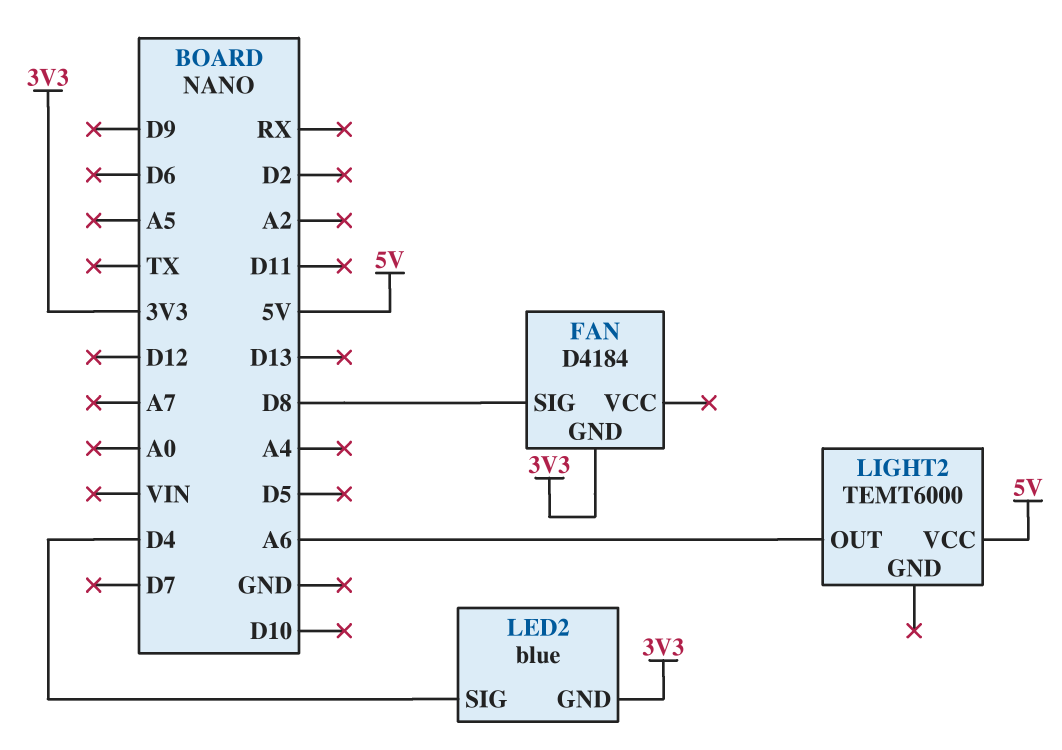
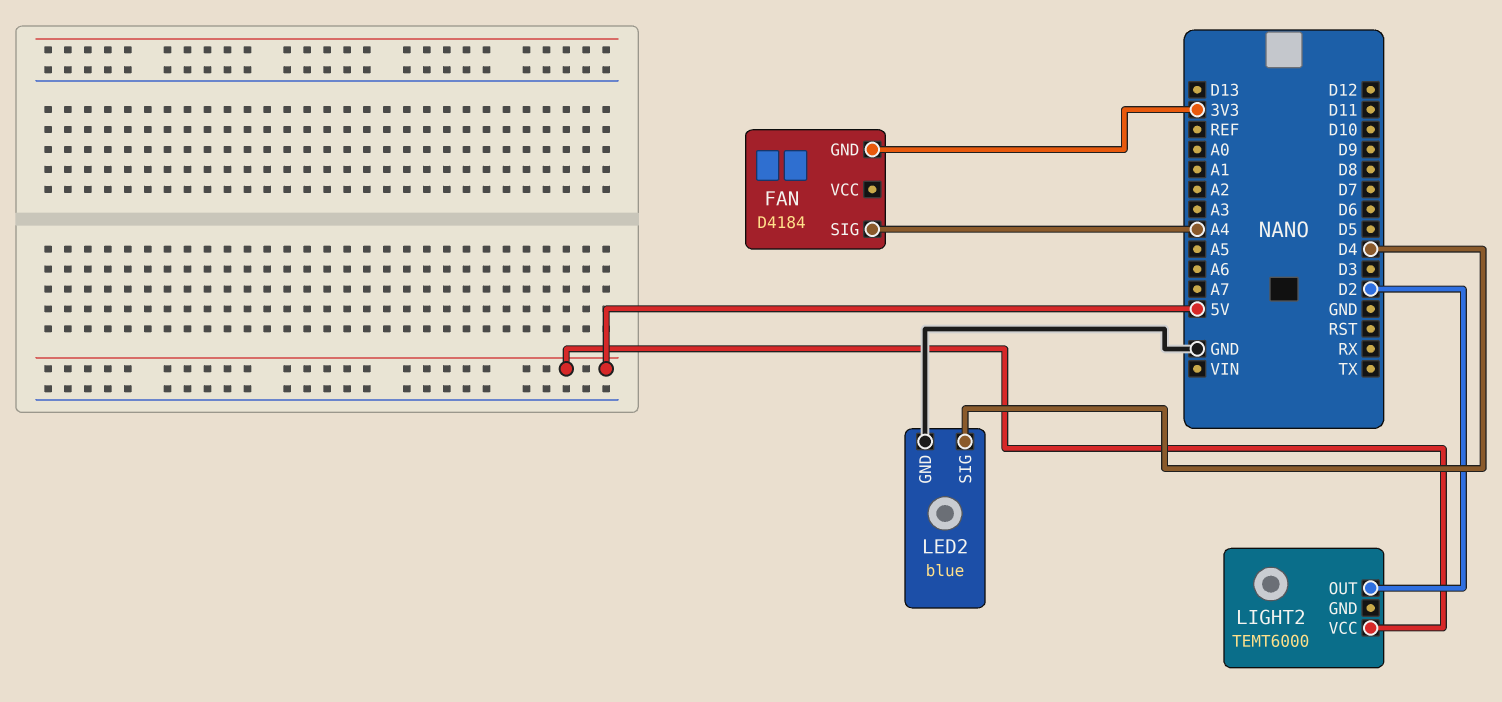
FAN pin SIG: D8 -> A4
LED2 pin GND: 3V3 -> GND
LIGHT2 pin OUT: A6 -> D2

